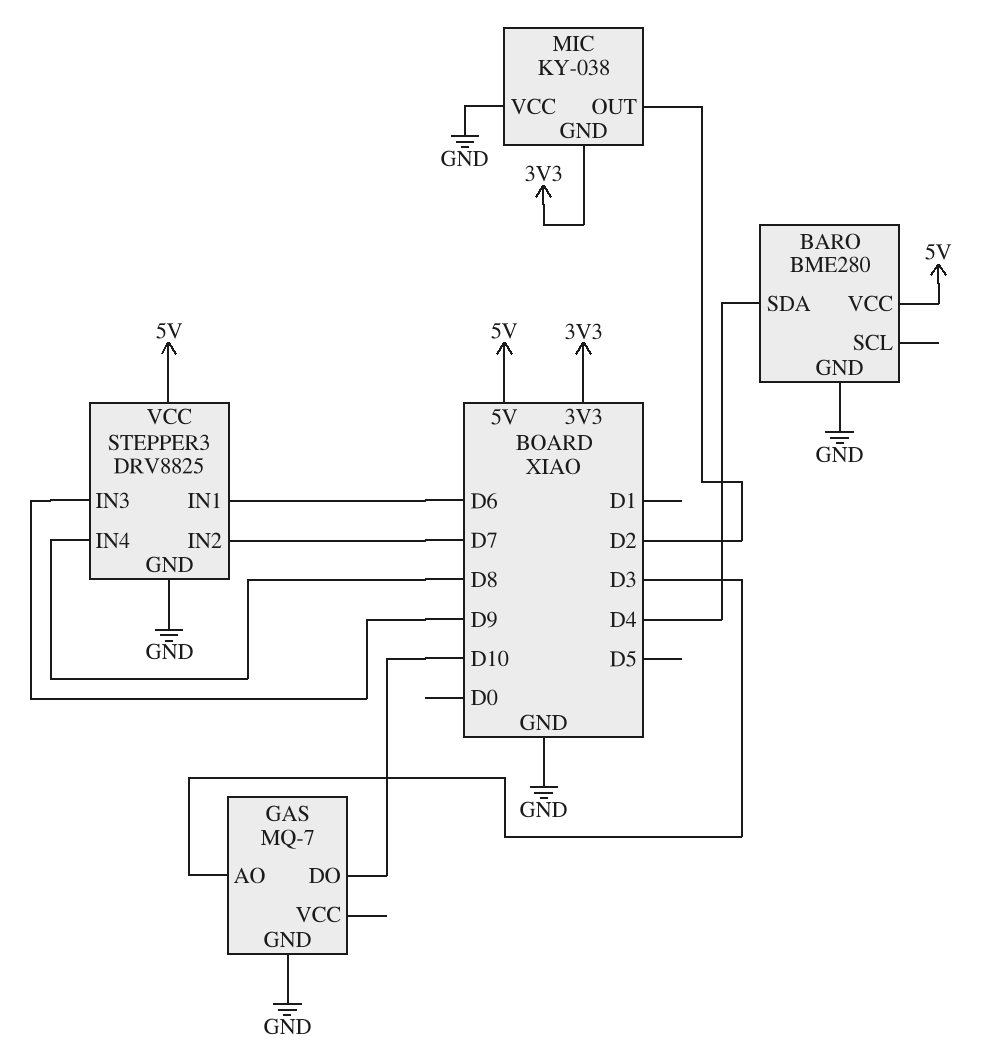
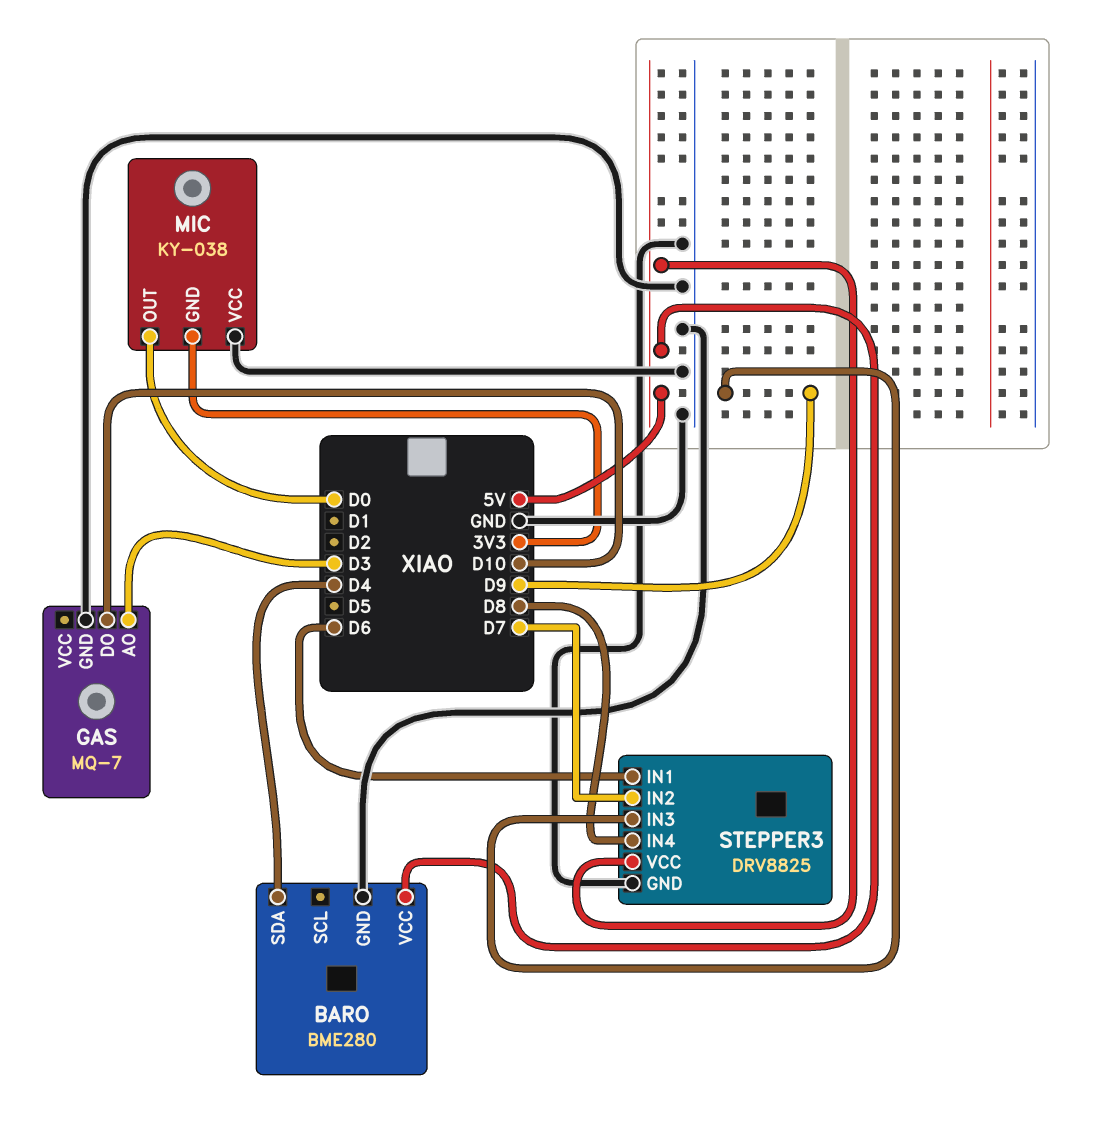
MIC pin OUT: D2 -> D0

